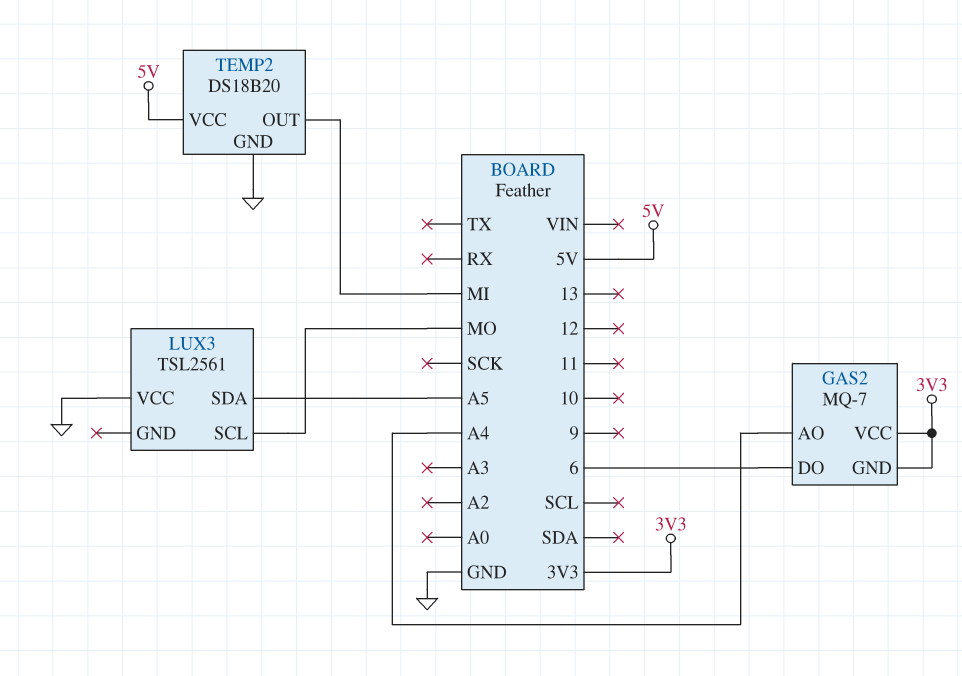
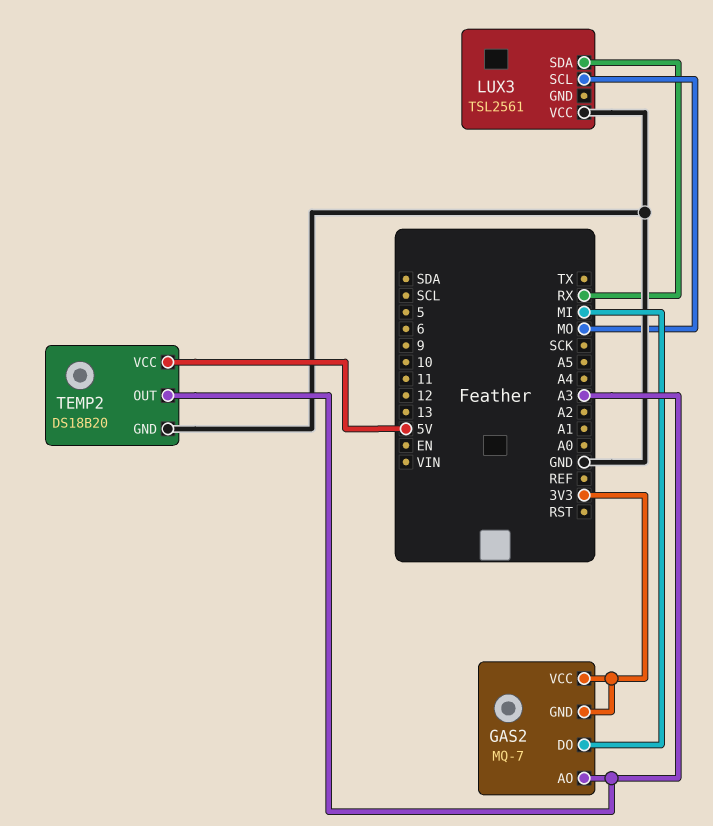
GAS2 pin AO: A4 -> A3
GAS2 pin DO: 6 -> MI
LUX3 pin SDA: A5 -> RX
TEMP2 pin OUT: MI -> A3

